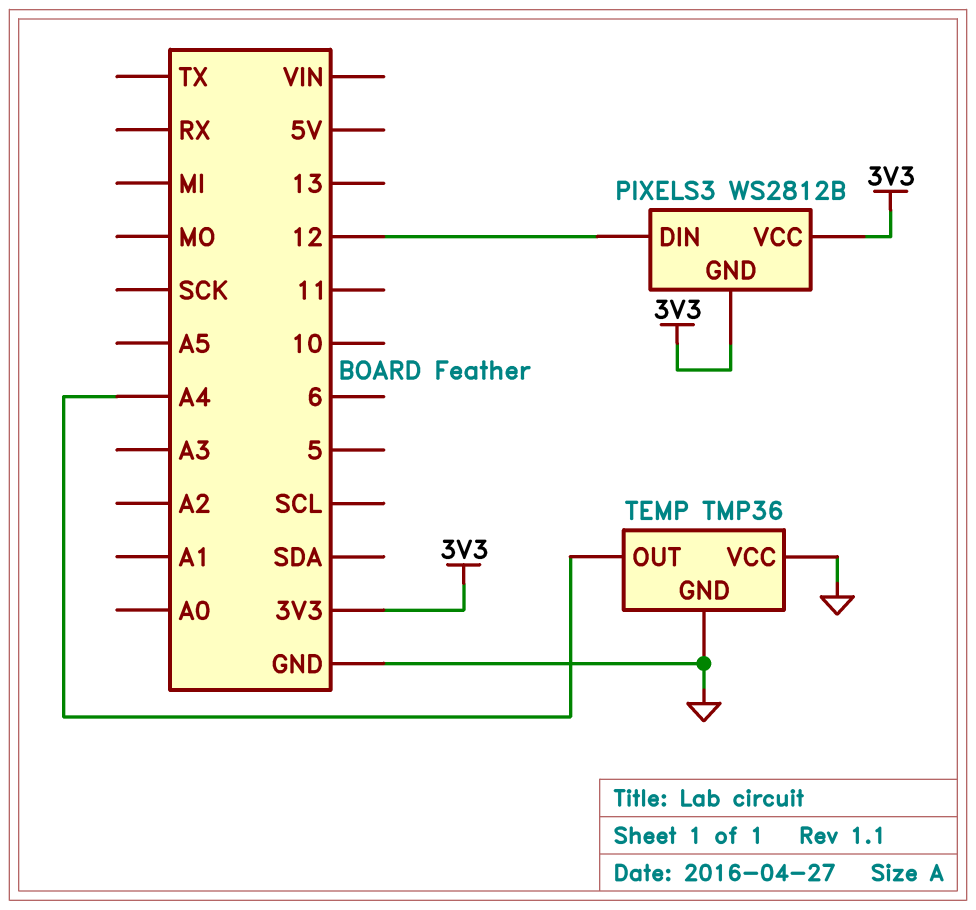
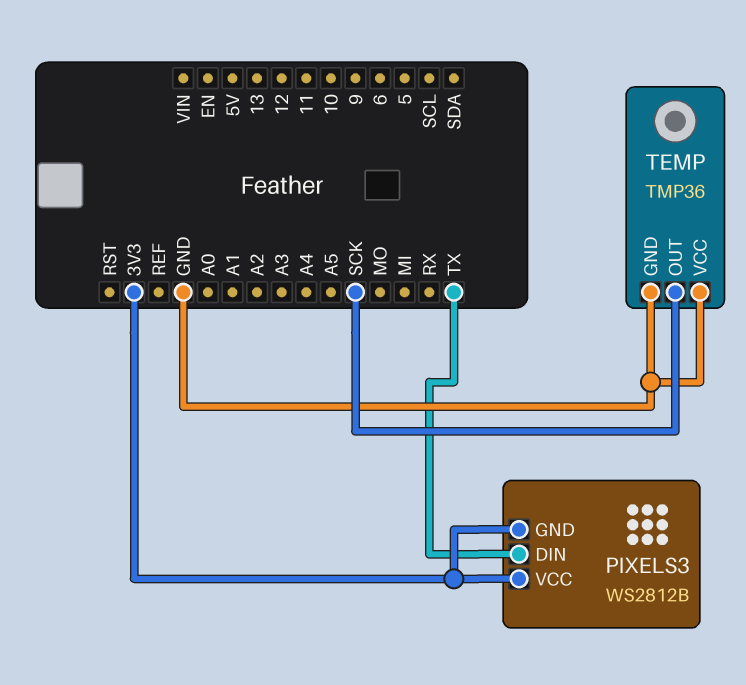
PIXELS3 pin DIN: 12 -> TX
TEMP pin OUT: A4 -> SCK

